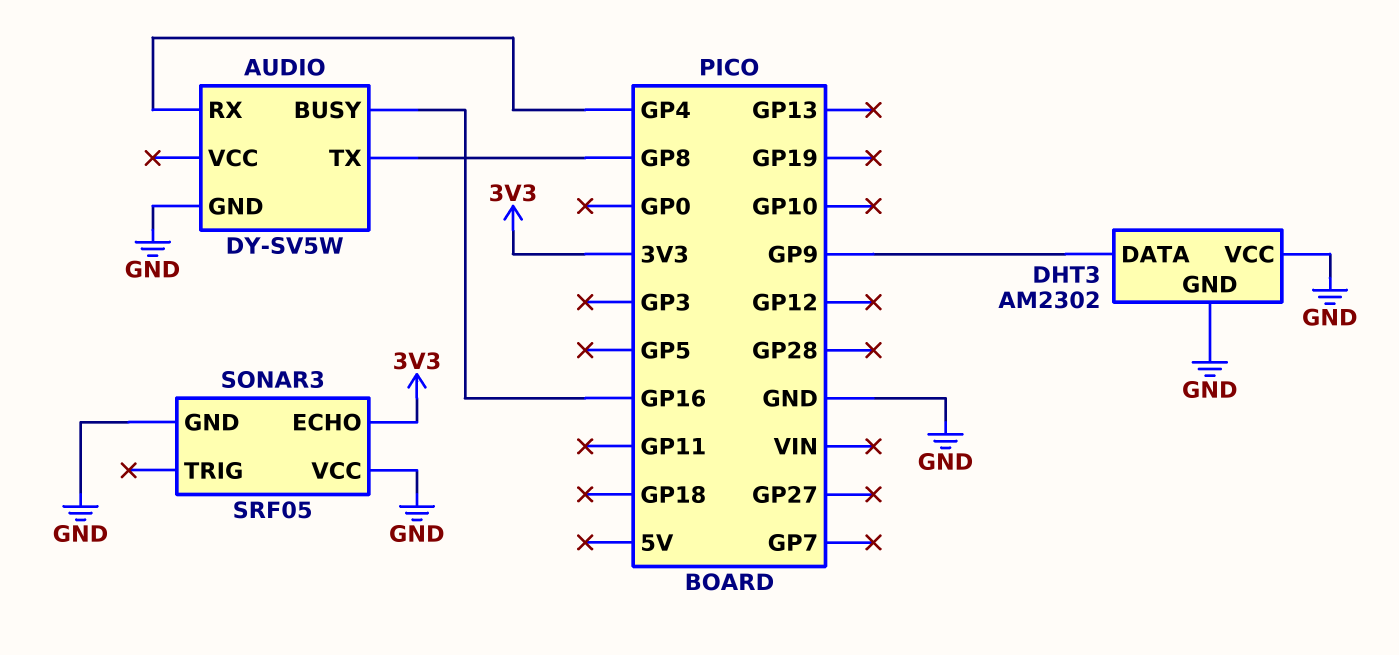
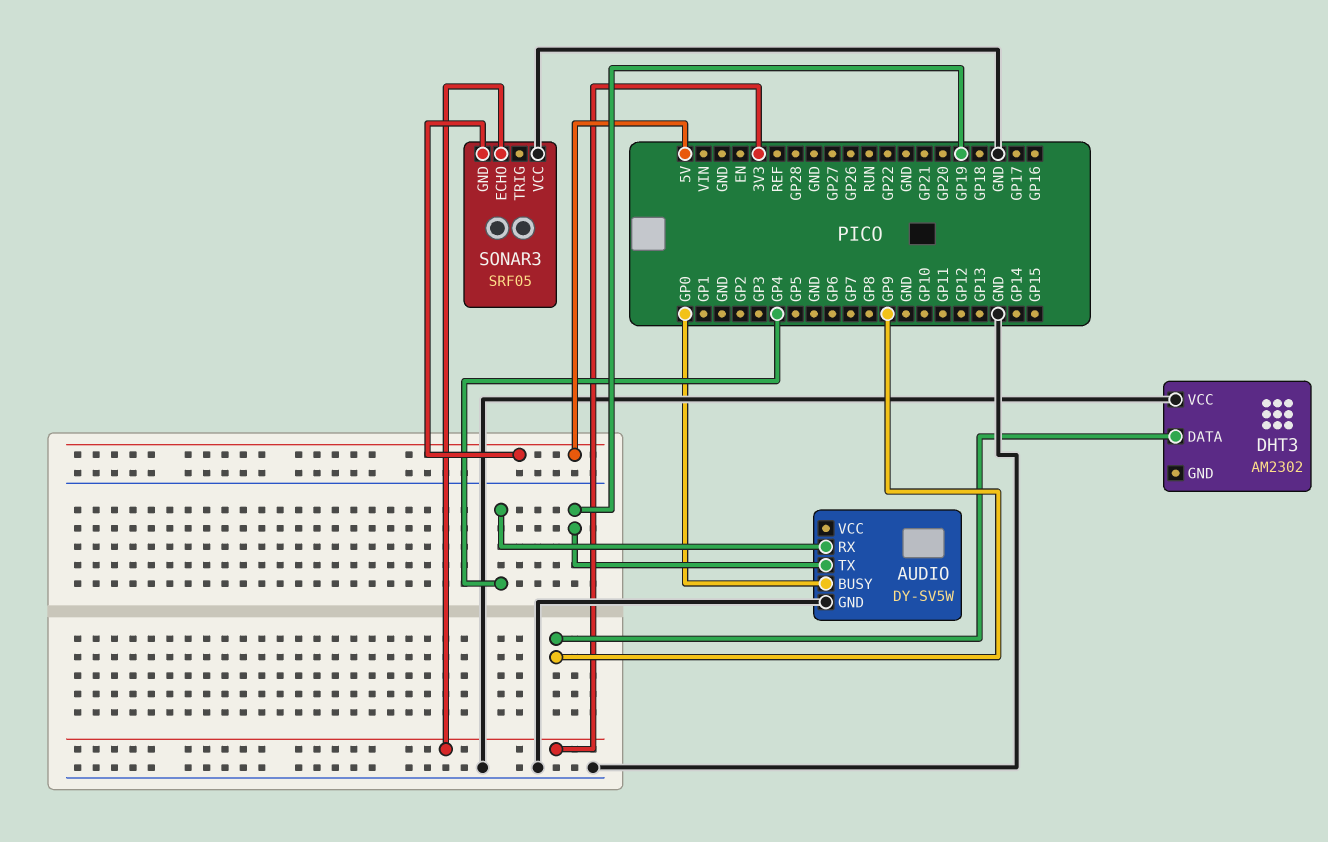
AUDIO pin BUSY: GP16 -> GP0
AUDIO pin TX: GP8 -> GP19
DHT3 pin GND: GND -> none
SONAR3 pin GND: GND -> 5V

